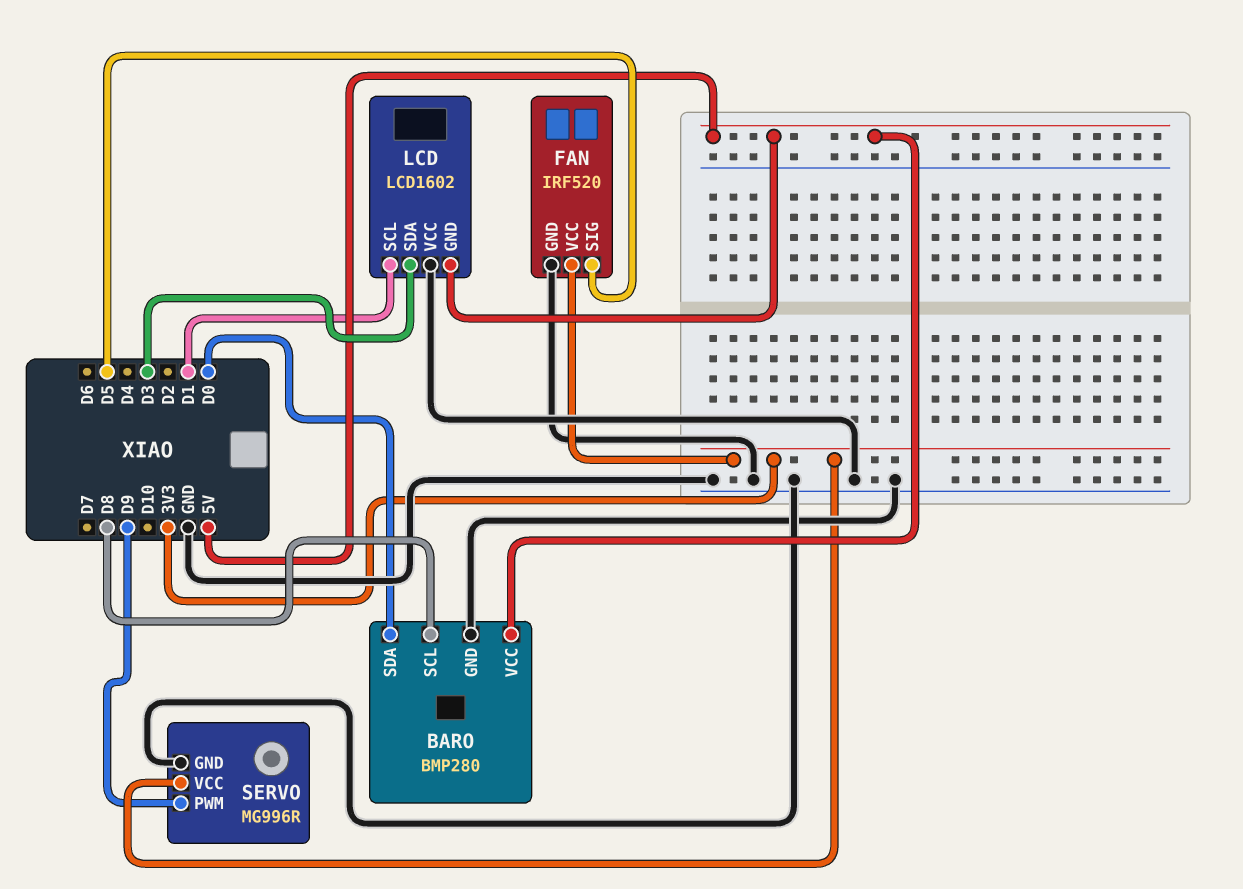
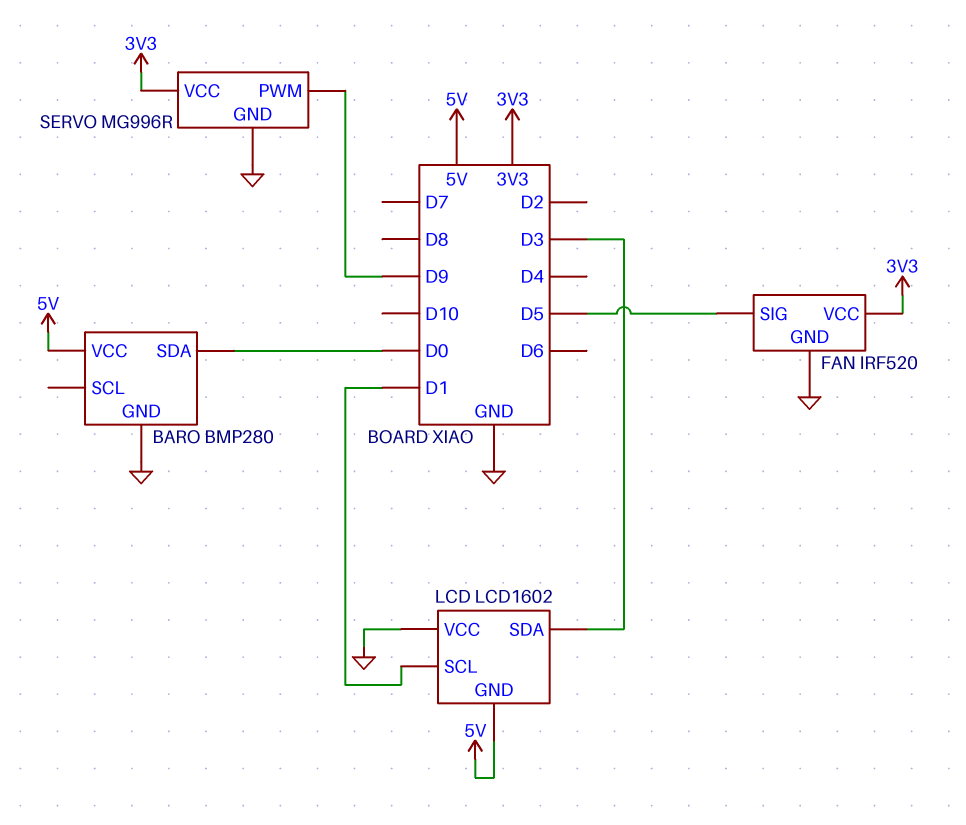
BARO pin SCL: D8 -> none

